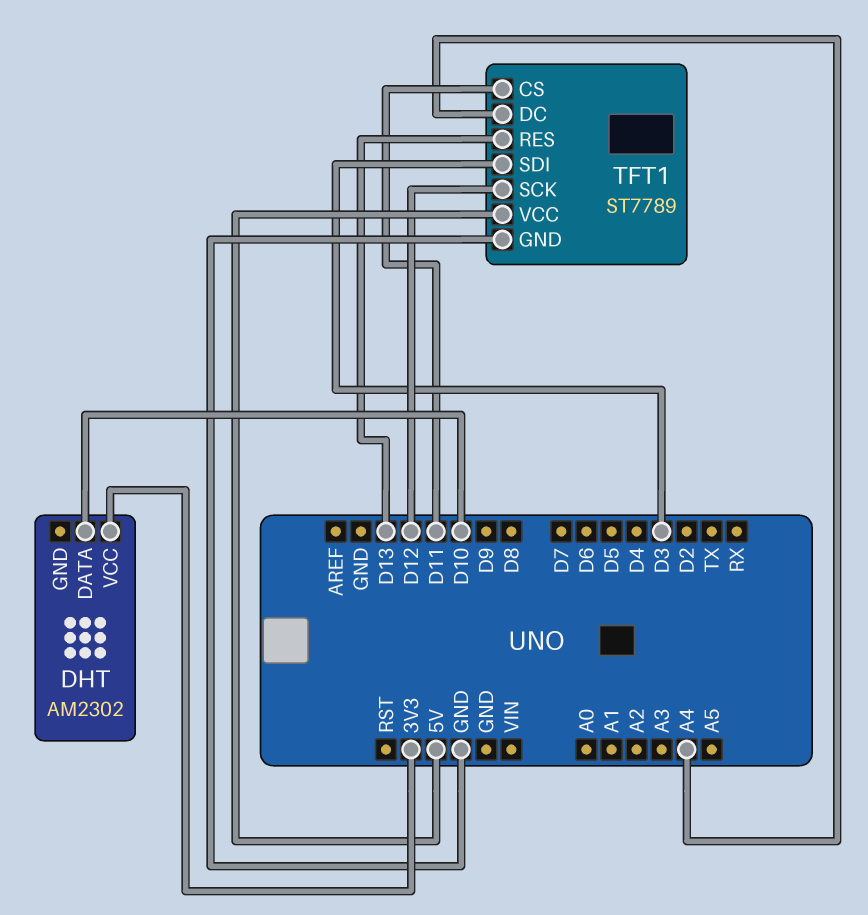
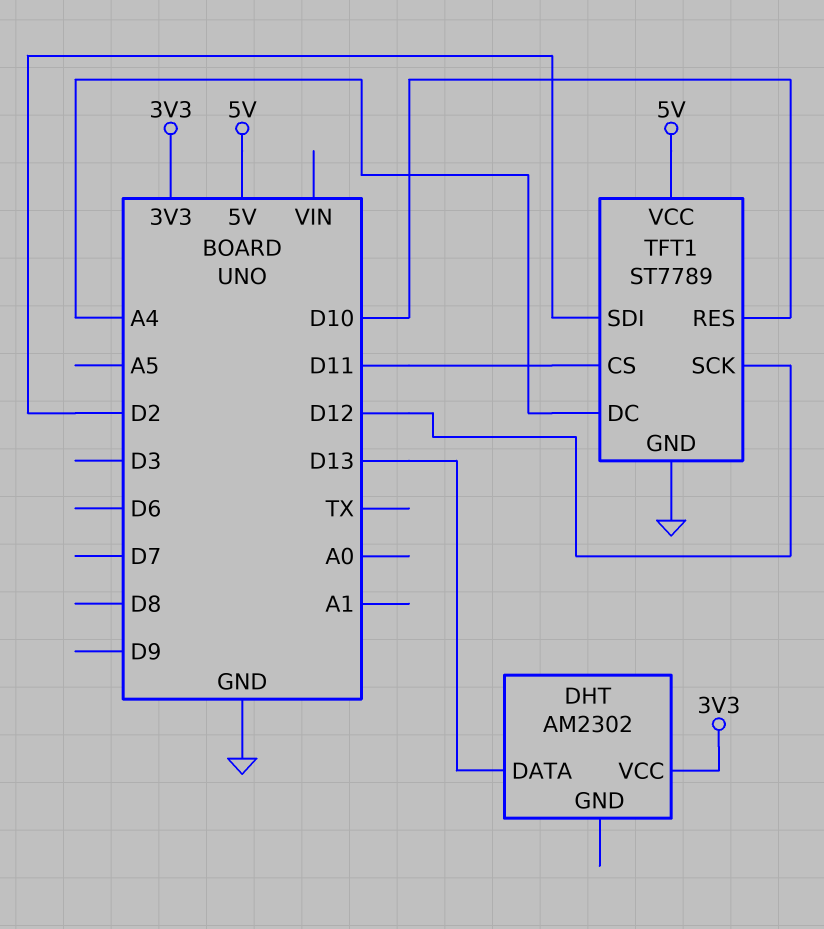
DHT pin DATA: D10 -> D13
TFT1 pin RES: D13 -> D10
TFT1 pin SDI: D3 -> D2

